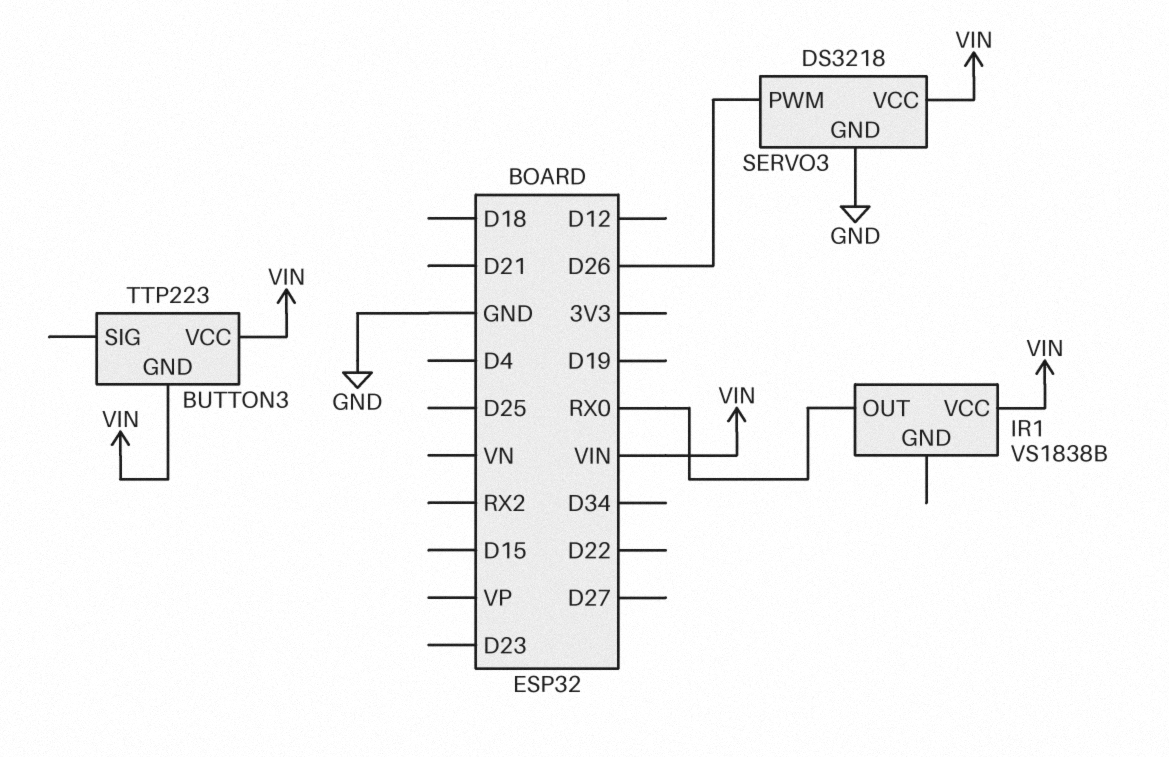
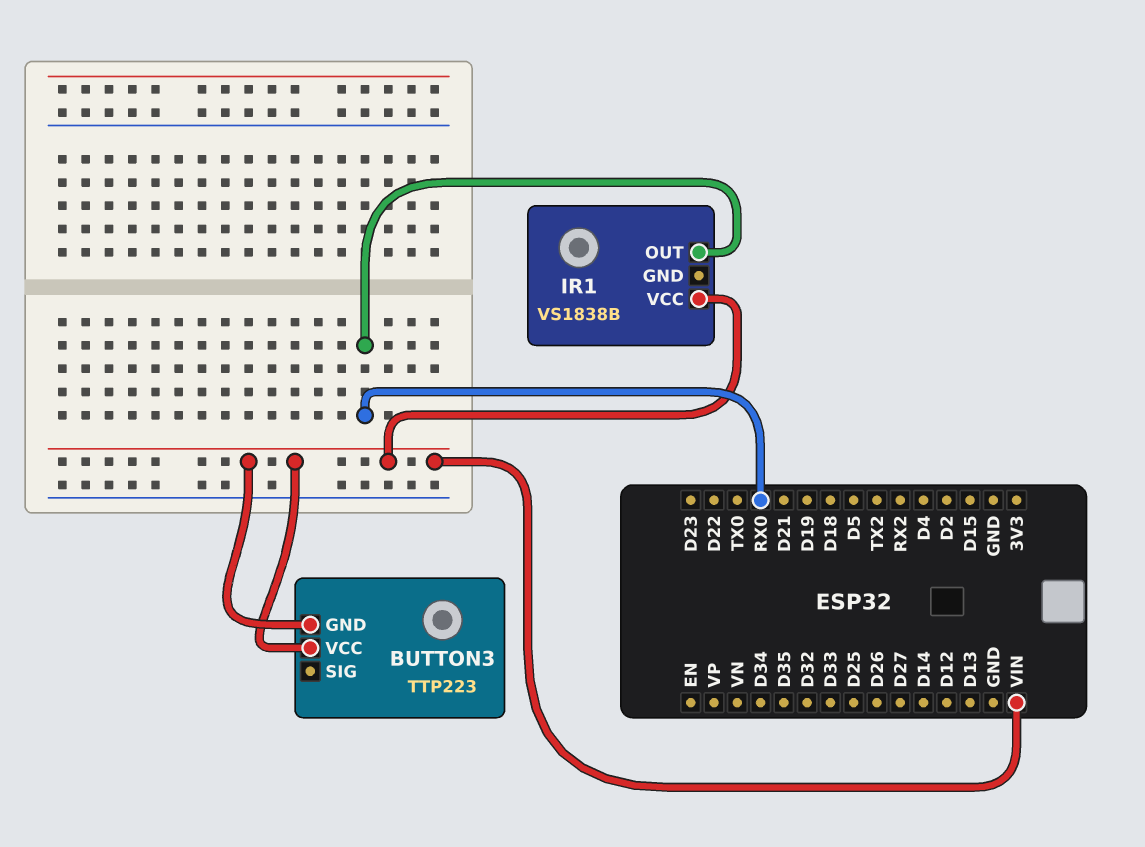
SERVO3: DS3218 -> none
SERVO3 pin GND: GND -> none
SERVO3 pin PWM: D26 -> none
SERVO3 pin VCC: VIN -> none

